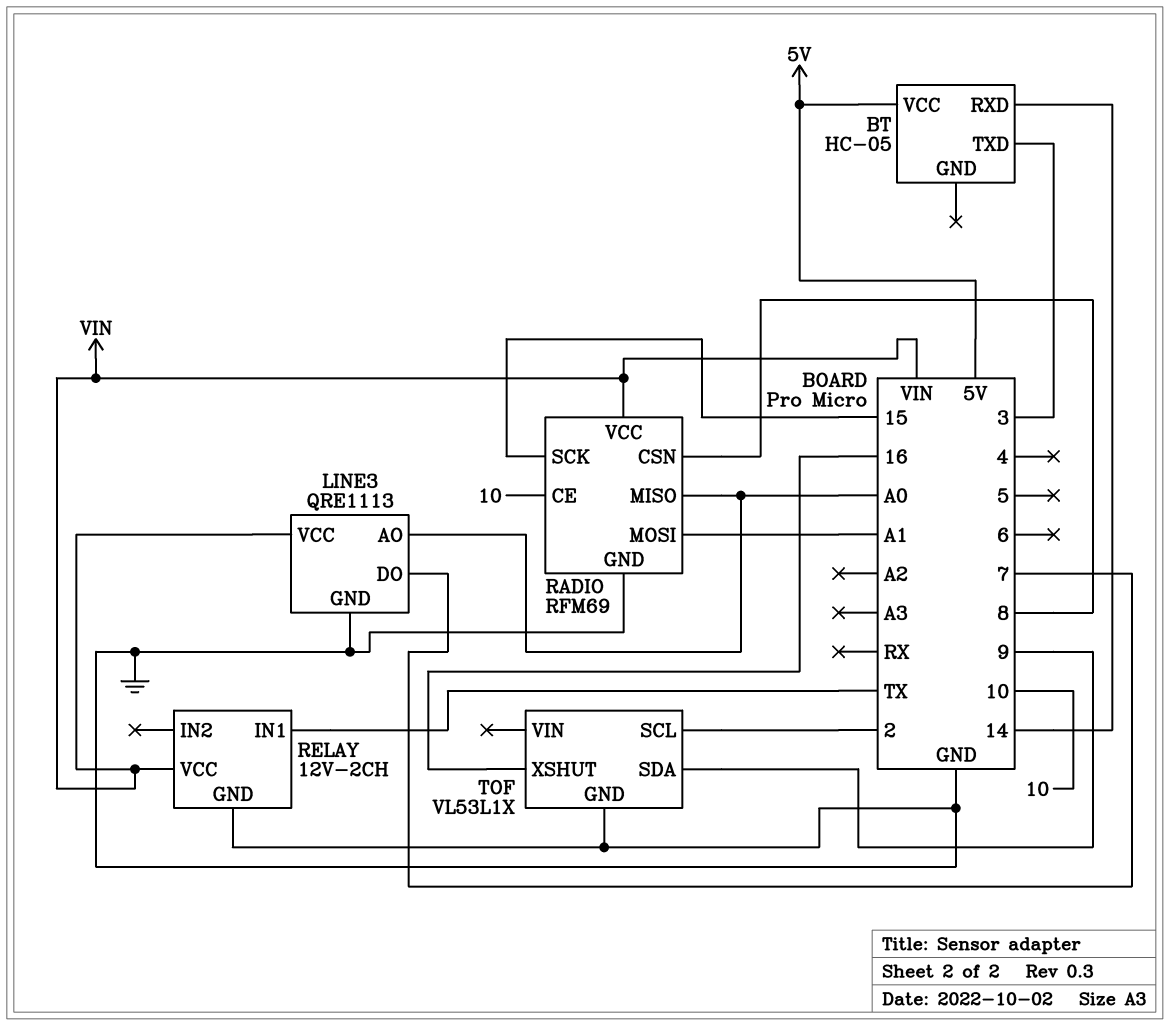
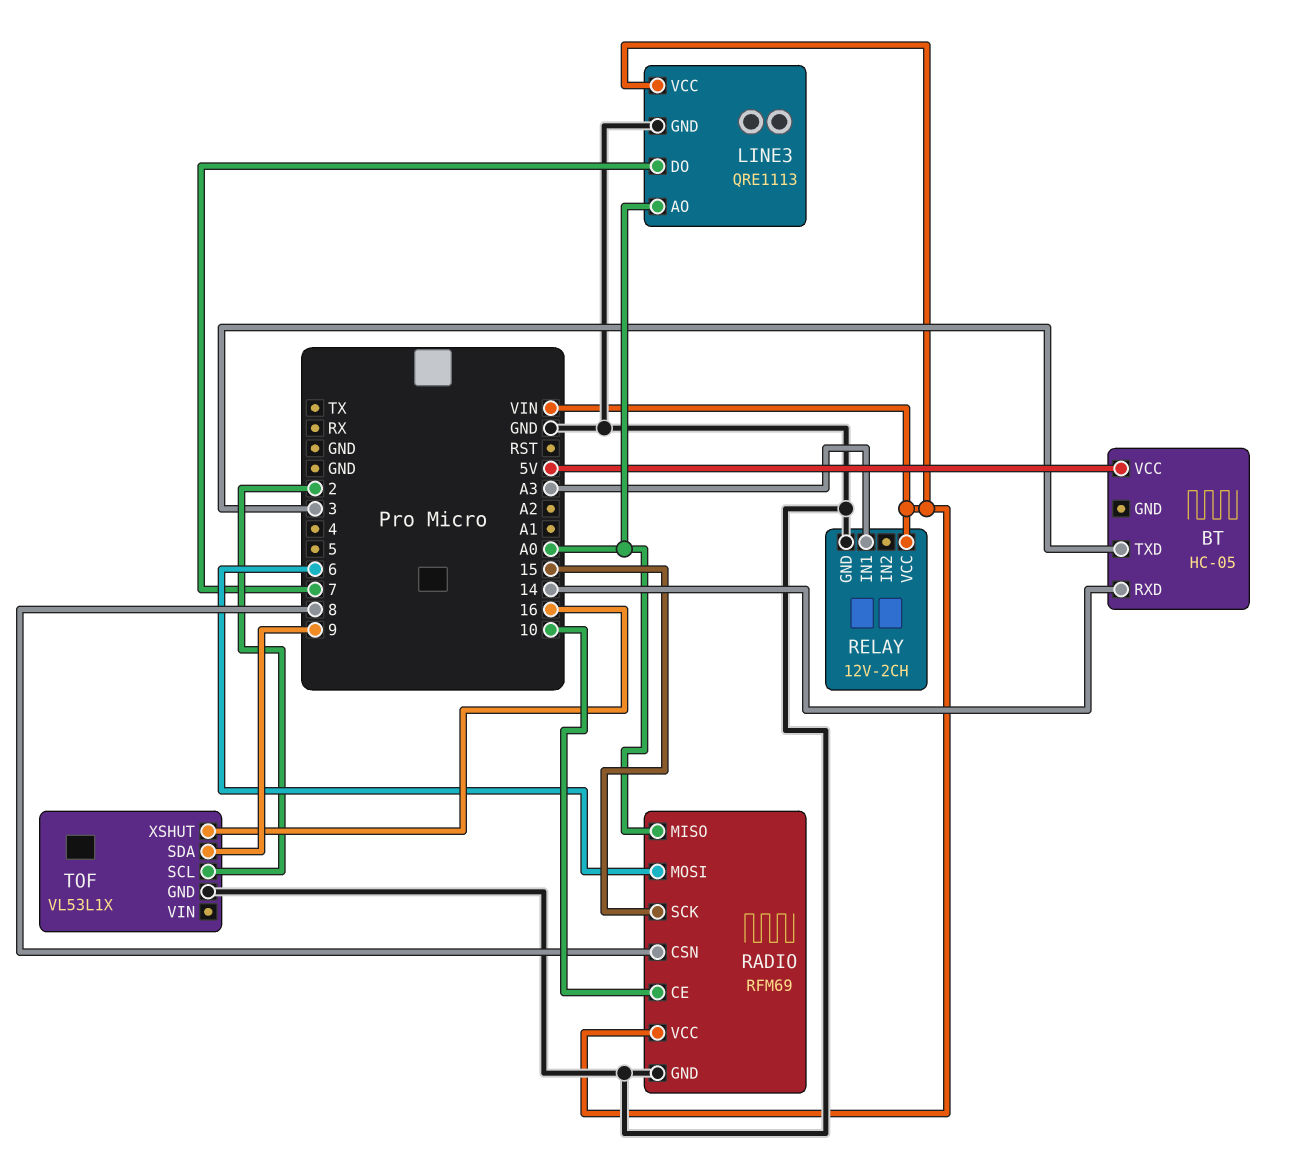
RADIO pin MOSI: A1 -> 6
RELAY pin IN1: TX -> A3

